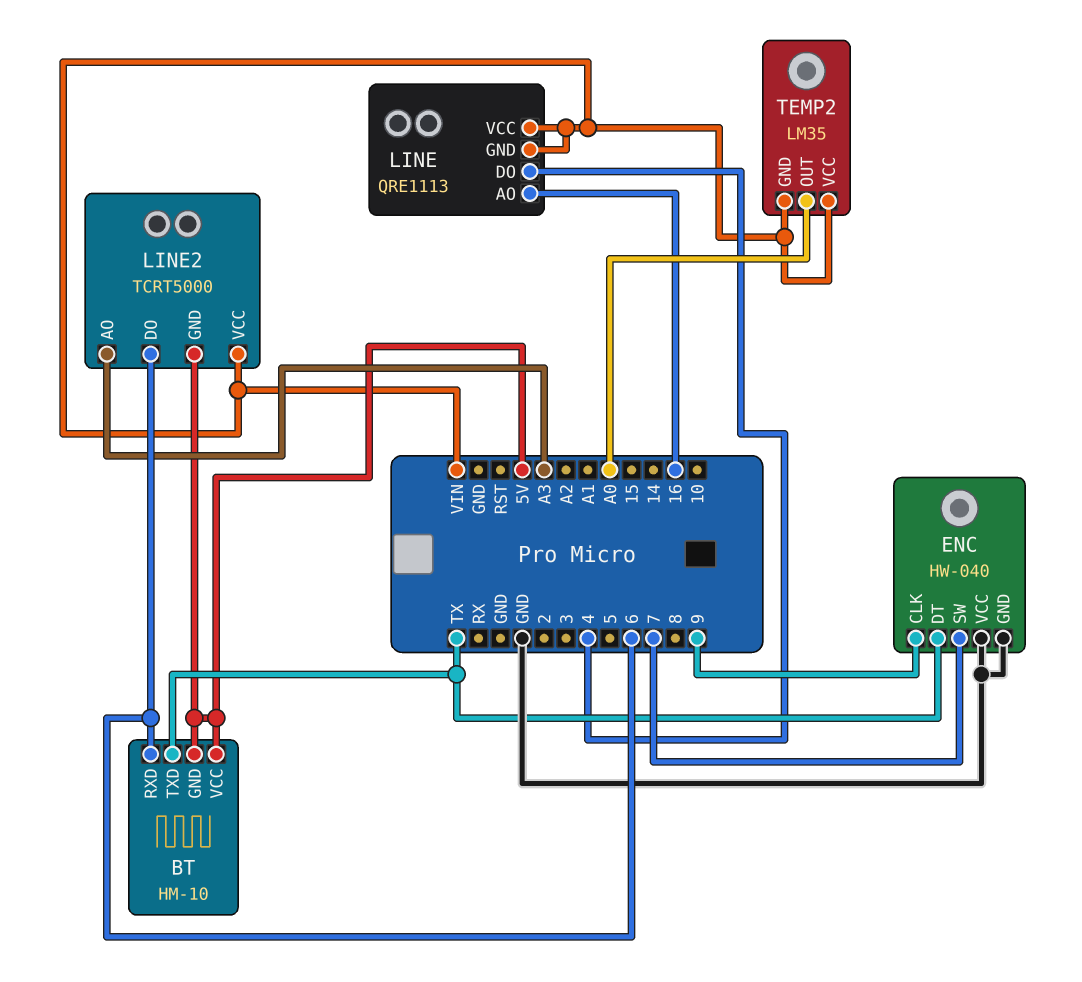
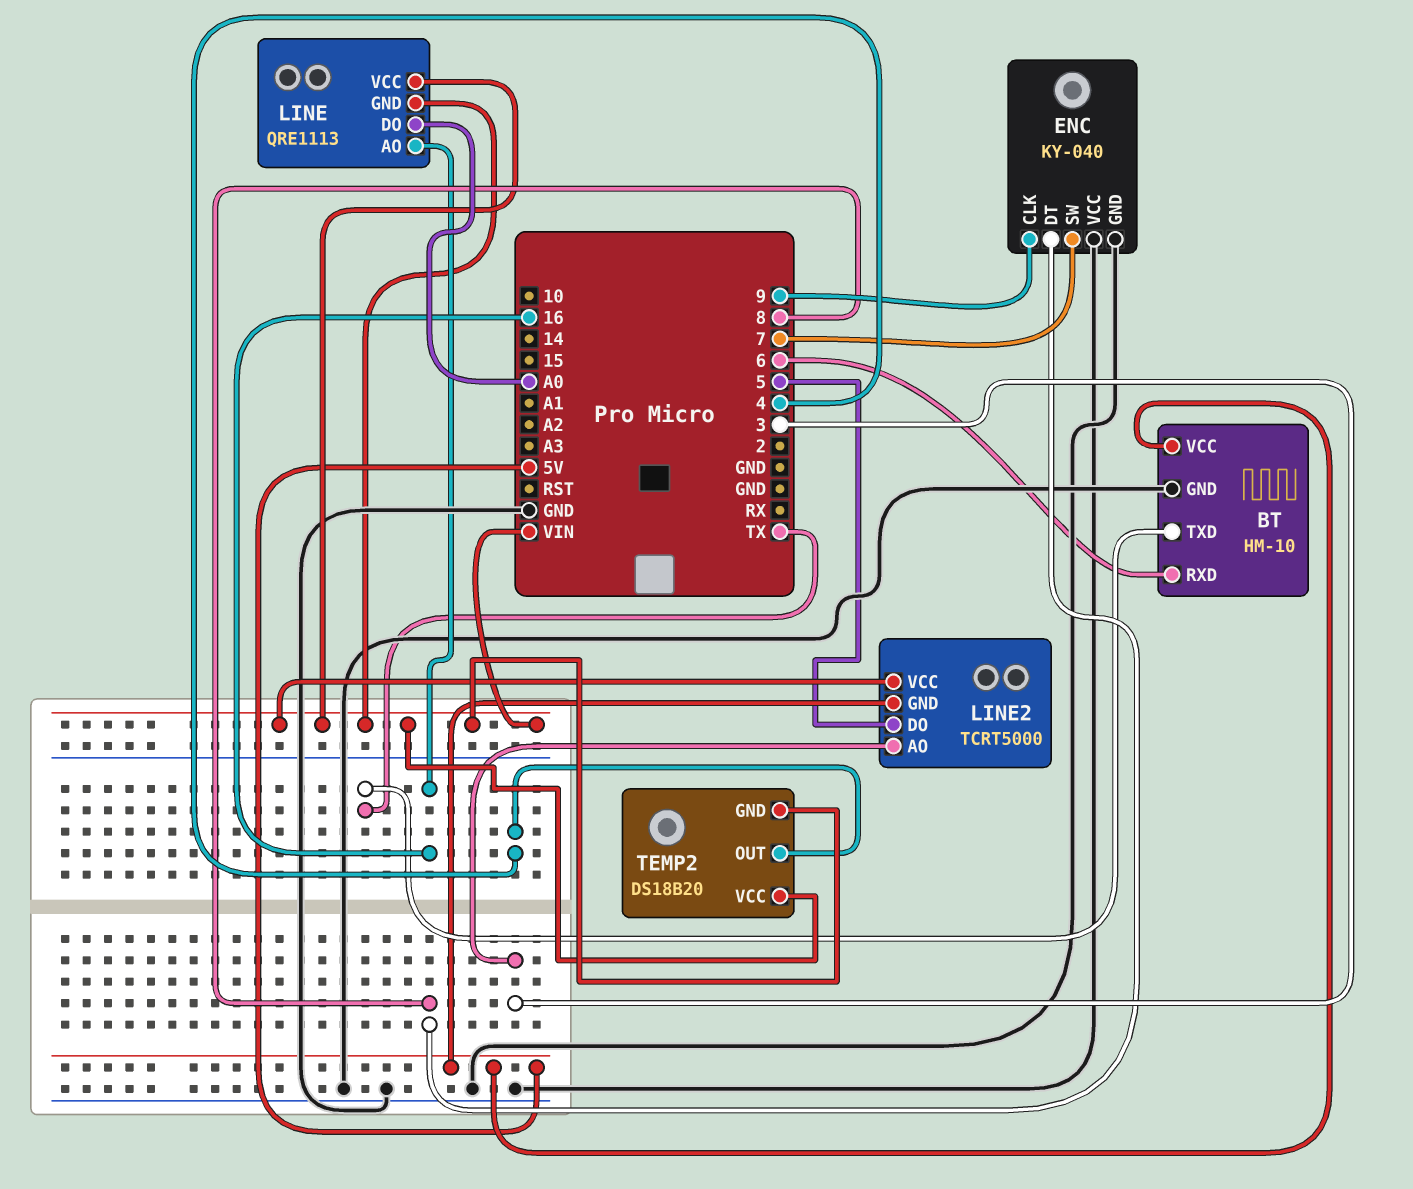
BT pin GND: 5V -> GND
ENC: HW-040 -> KY-040
ENC pin DT: TX -> 8
LINE pin DO: 4 -> A0
LINE2 pin AO: A3 -> 3
LINE2 pin DO: 6 -> 5
TEMP2: LM35 -> DS18B20
TEMP2 pin OUT: A0 -> 4

